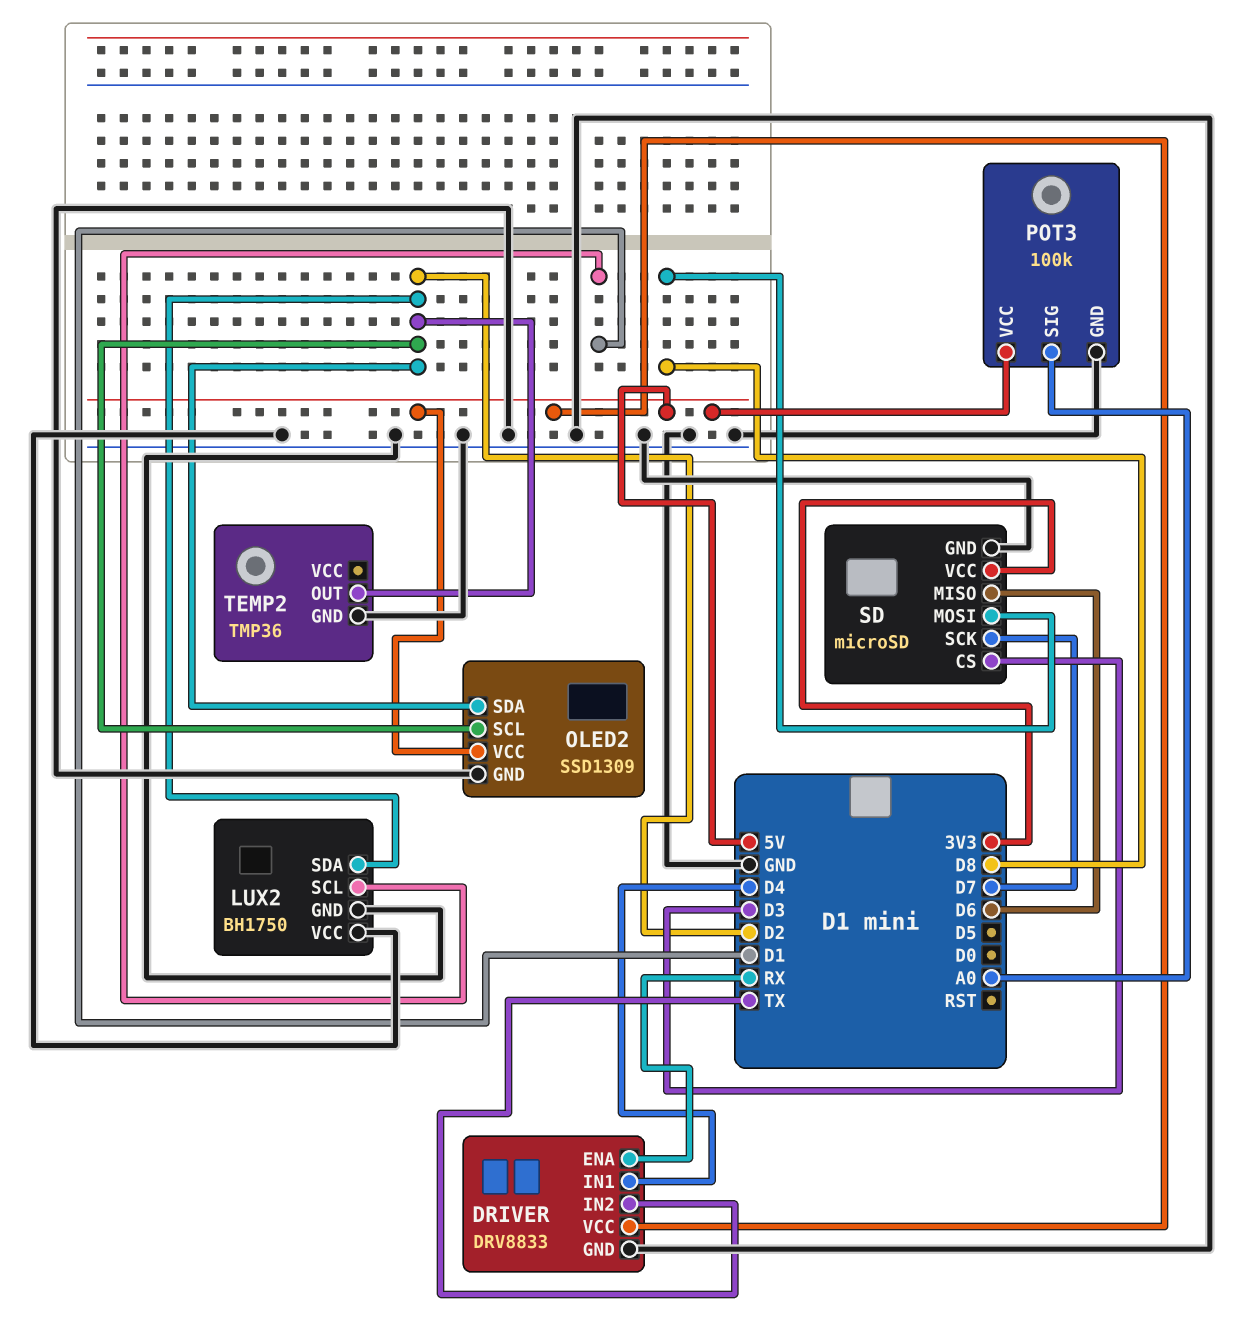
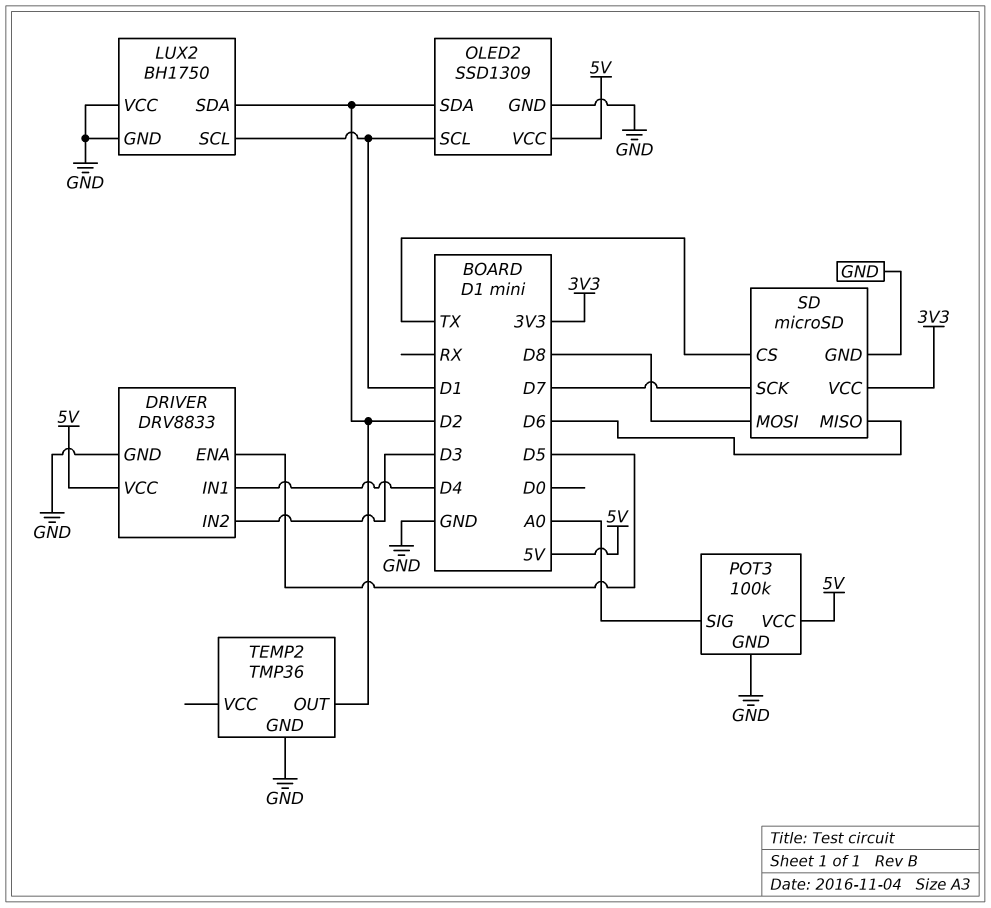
DRIVER pin ENA: RX -> D5
DRIVER pin IN2: TX -> D3
OLED2 pin SCL: D2 -> D1
SD pin CS: D3 -> TX

